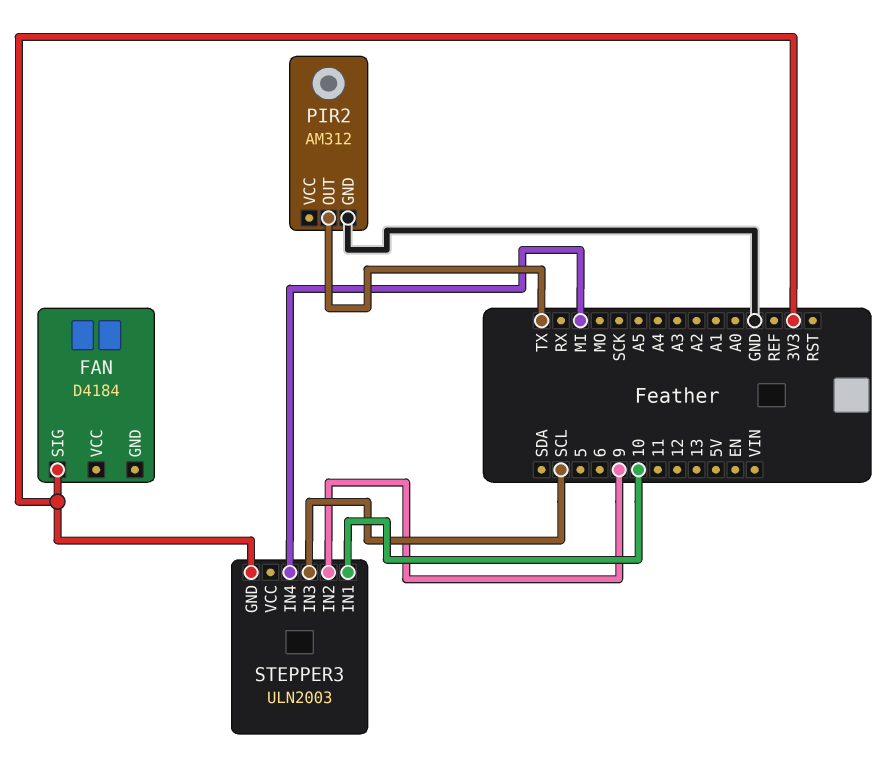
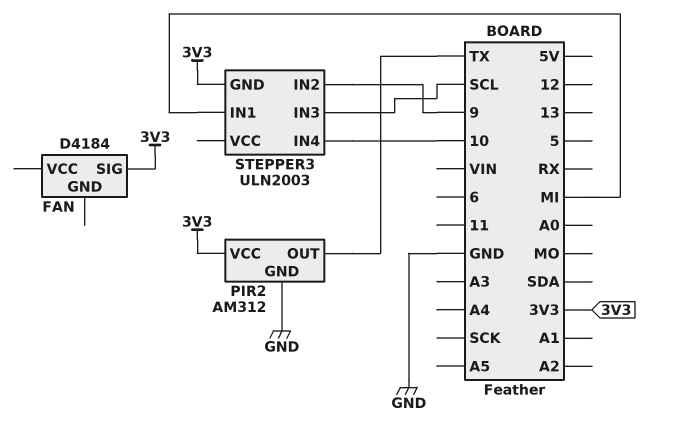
PIR2 pin VCC: none -> 3V3
STEPPER3 pin IN1: 10 -> MI
STEPPER3 pin IN4: MI -> 10

